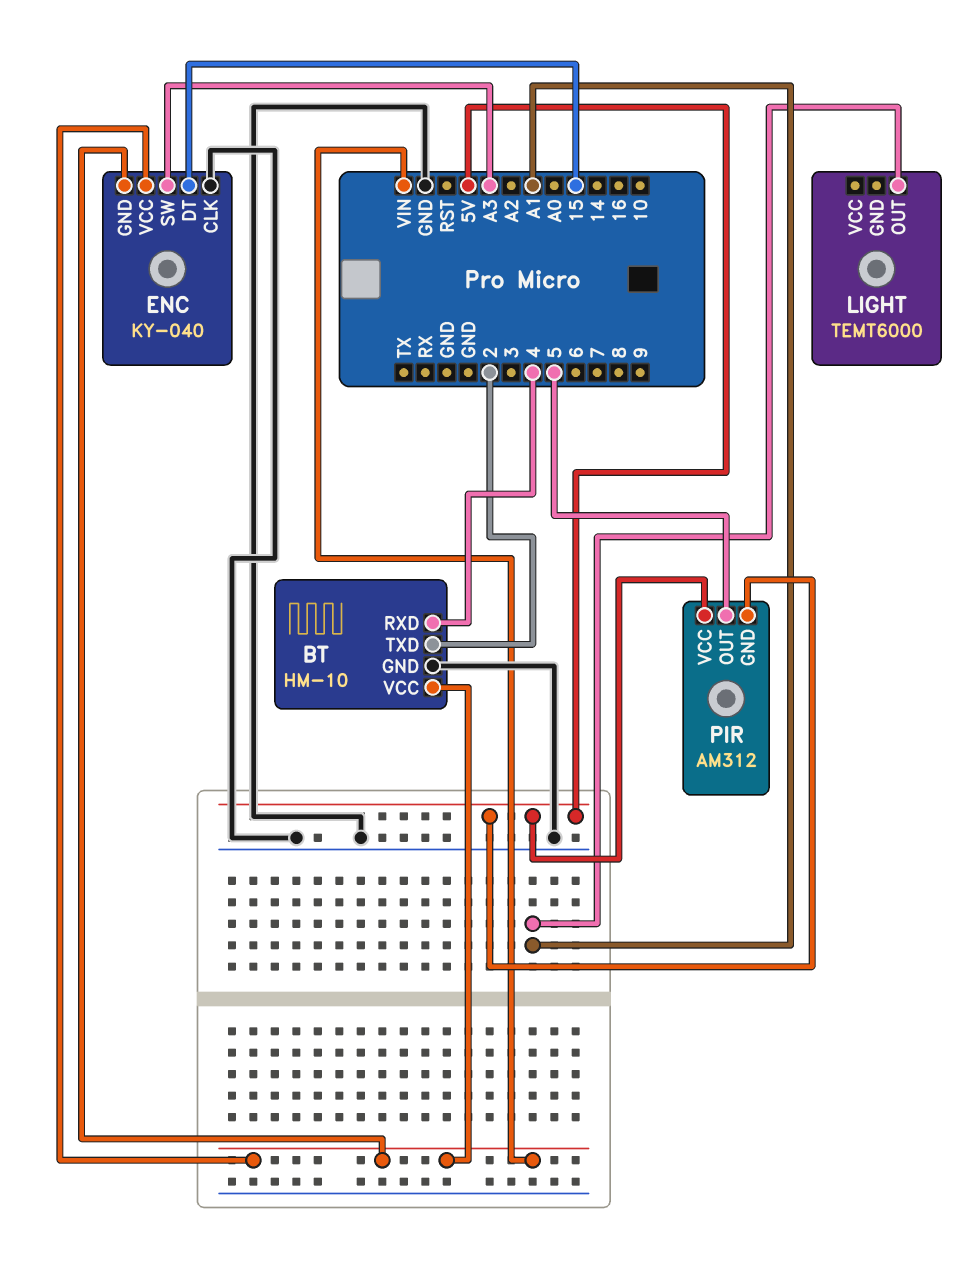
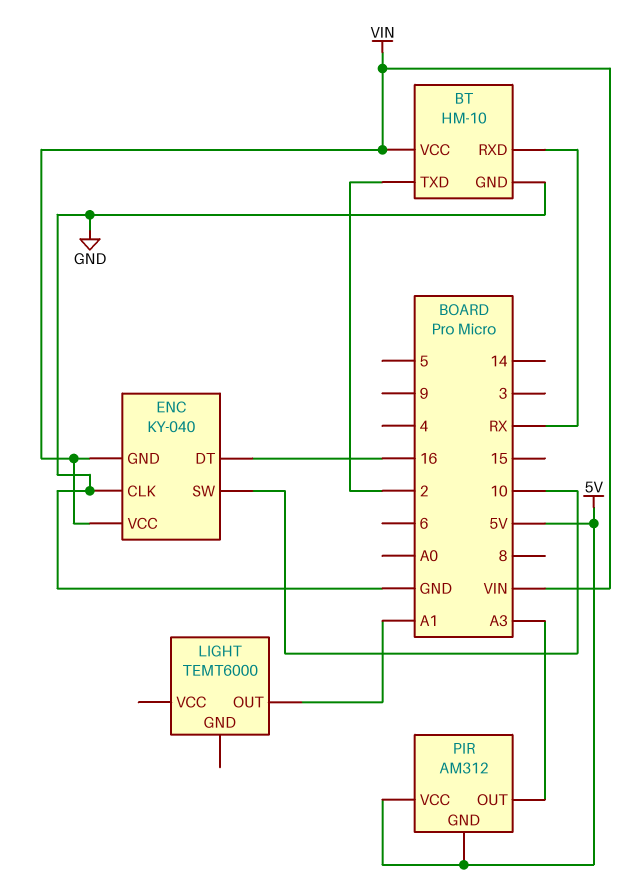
BT pin RXD: 4 -> RX
ENC pin DT: 15 -> 16
ENC pin SW: A3 -> 10
PIR pin OUT: 5 -> A3

